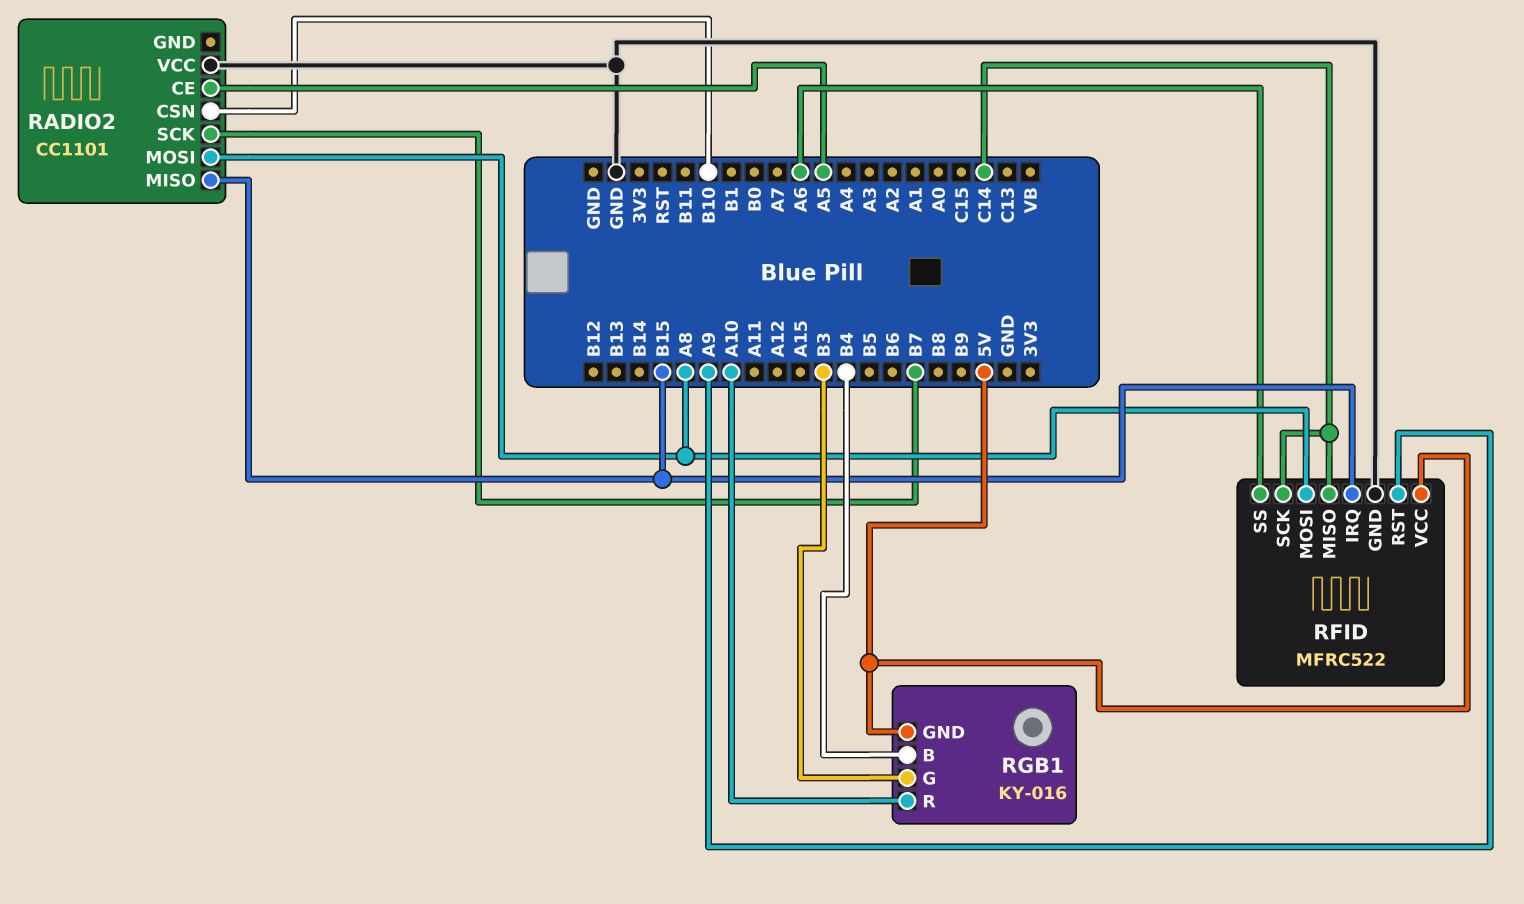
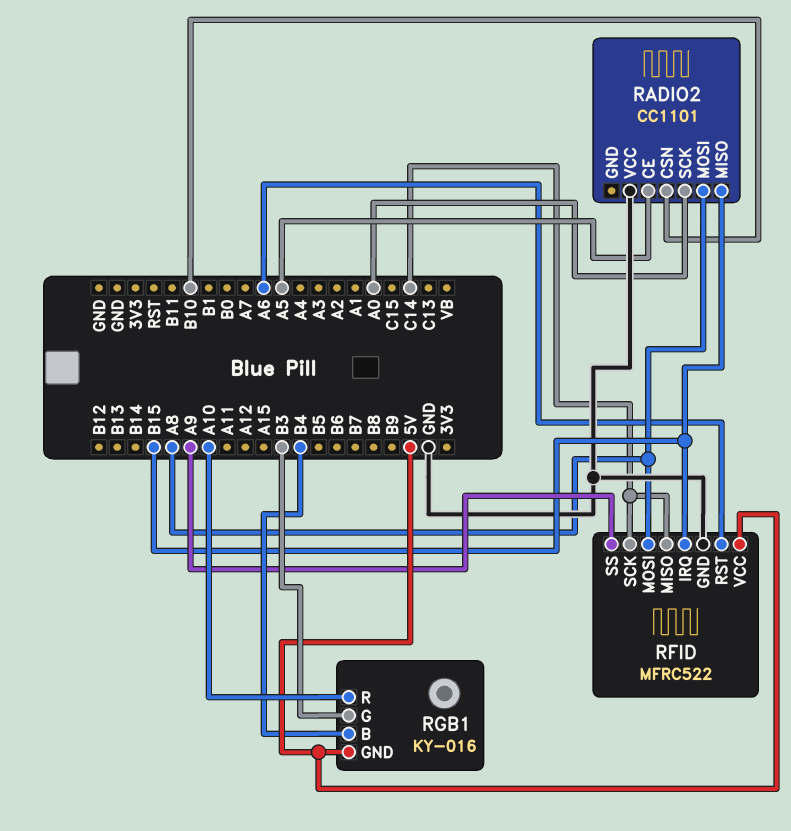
RADIO2 pin SCK: B7 -> A0
RFID pin RST: A9 -> A6
RFID pin SS: A6 -> A9

